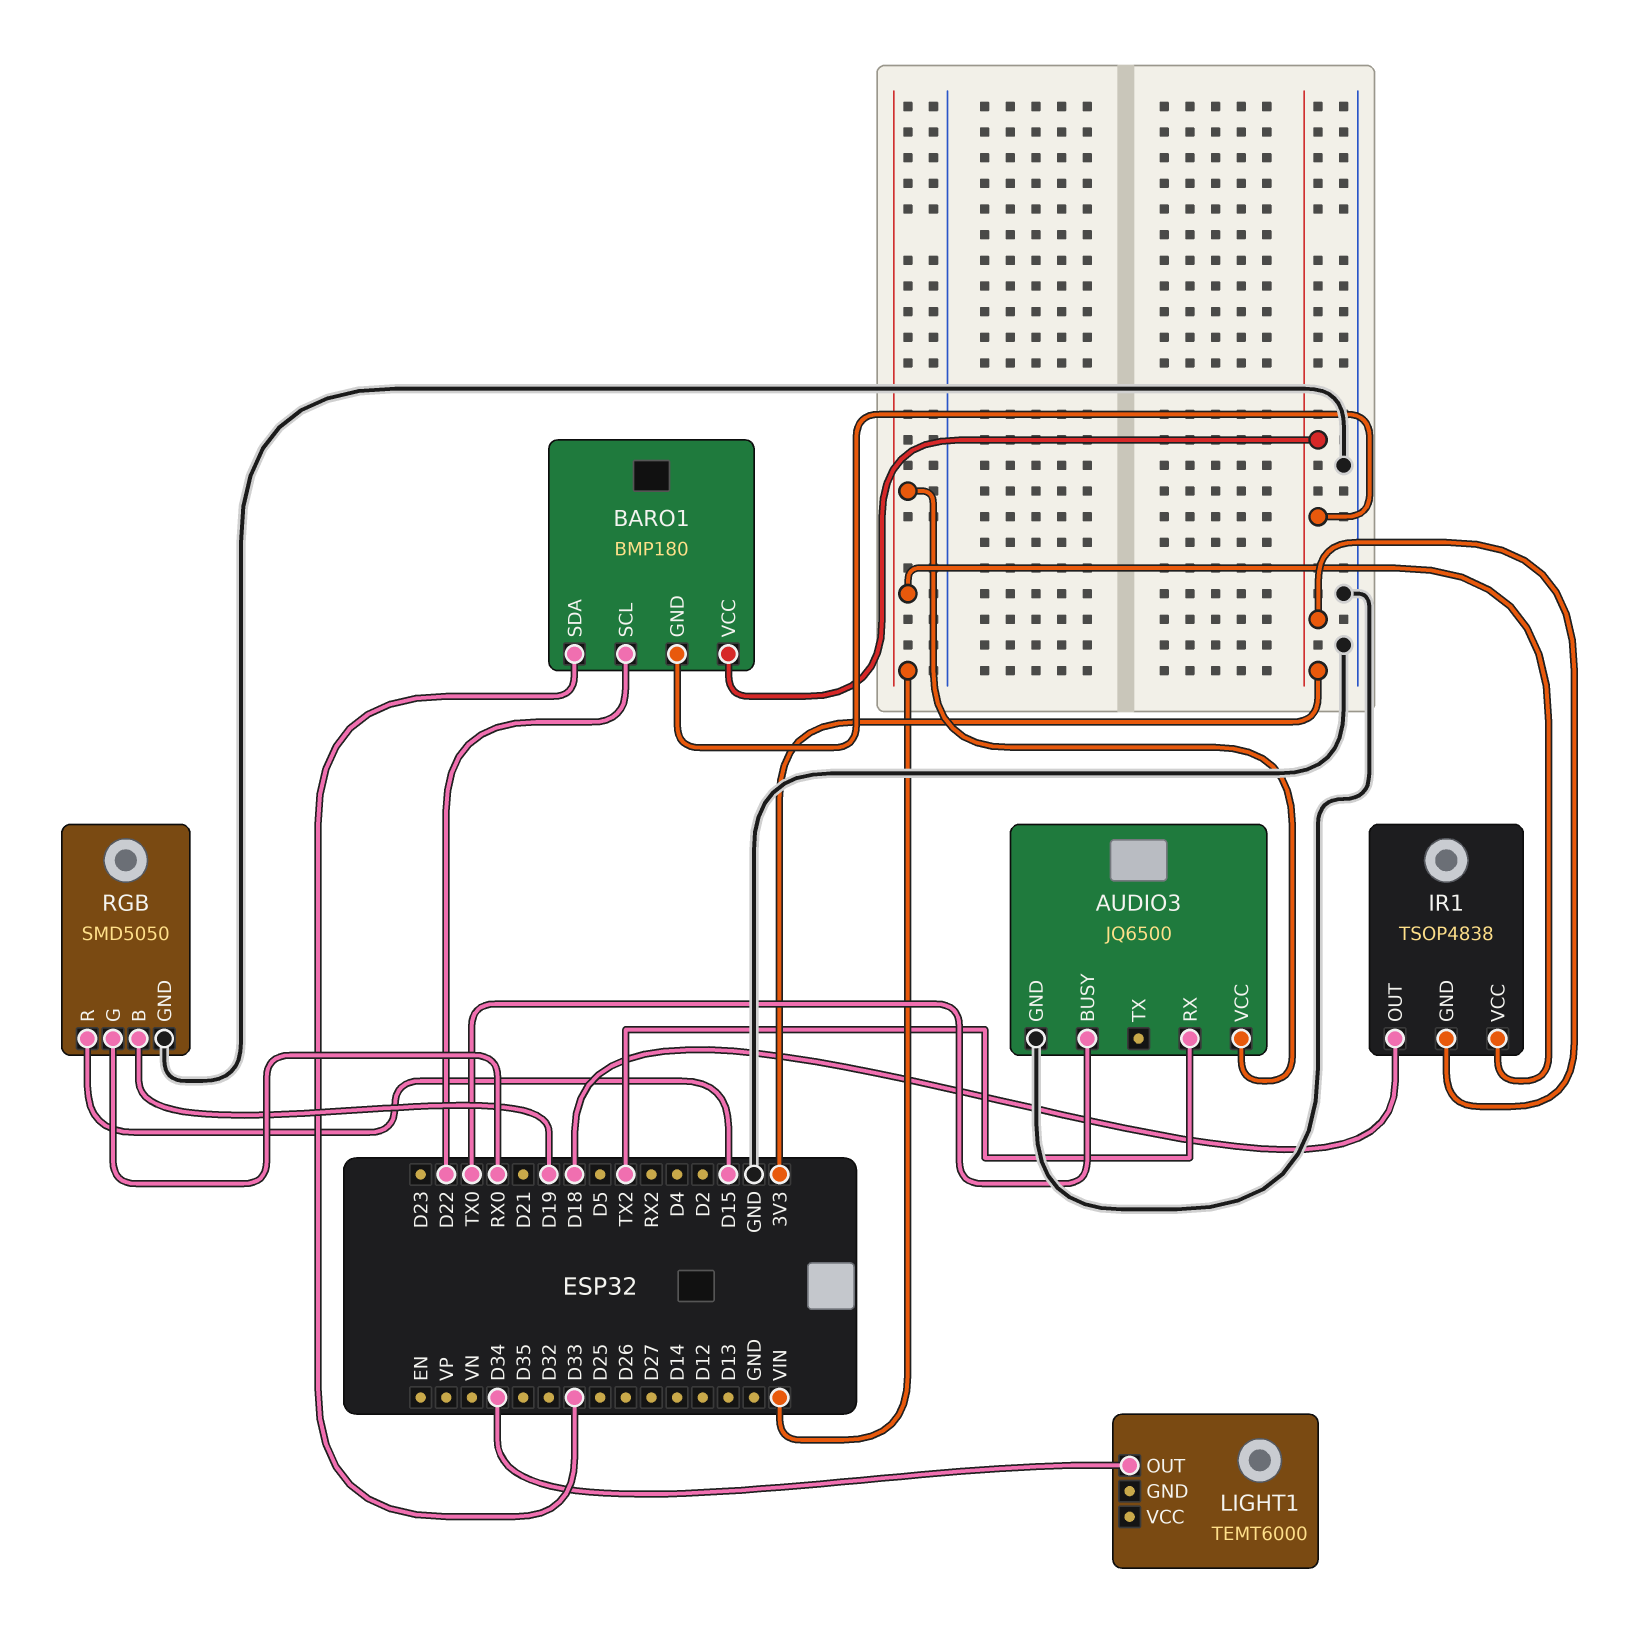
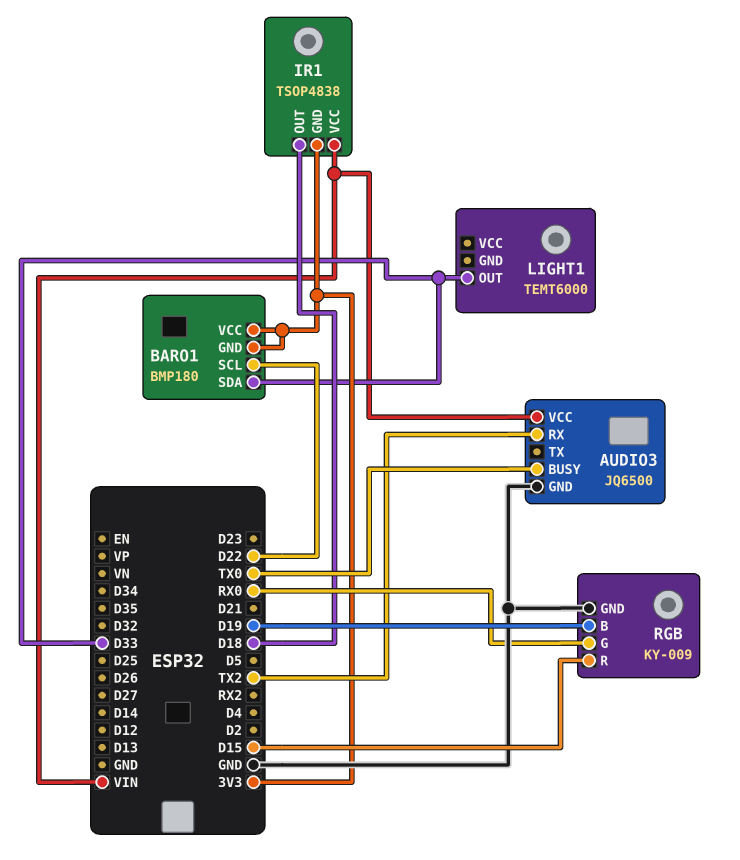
LIGHT1 pin OUT: D34 -> D33
RGB: SMD5050 -> KY-009

